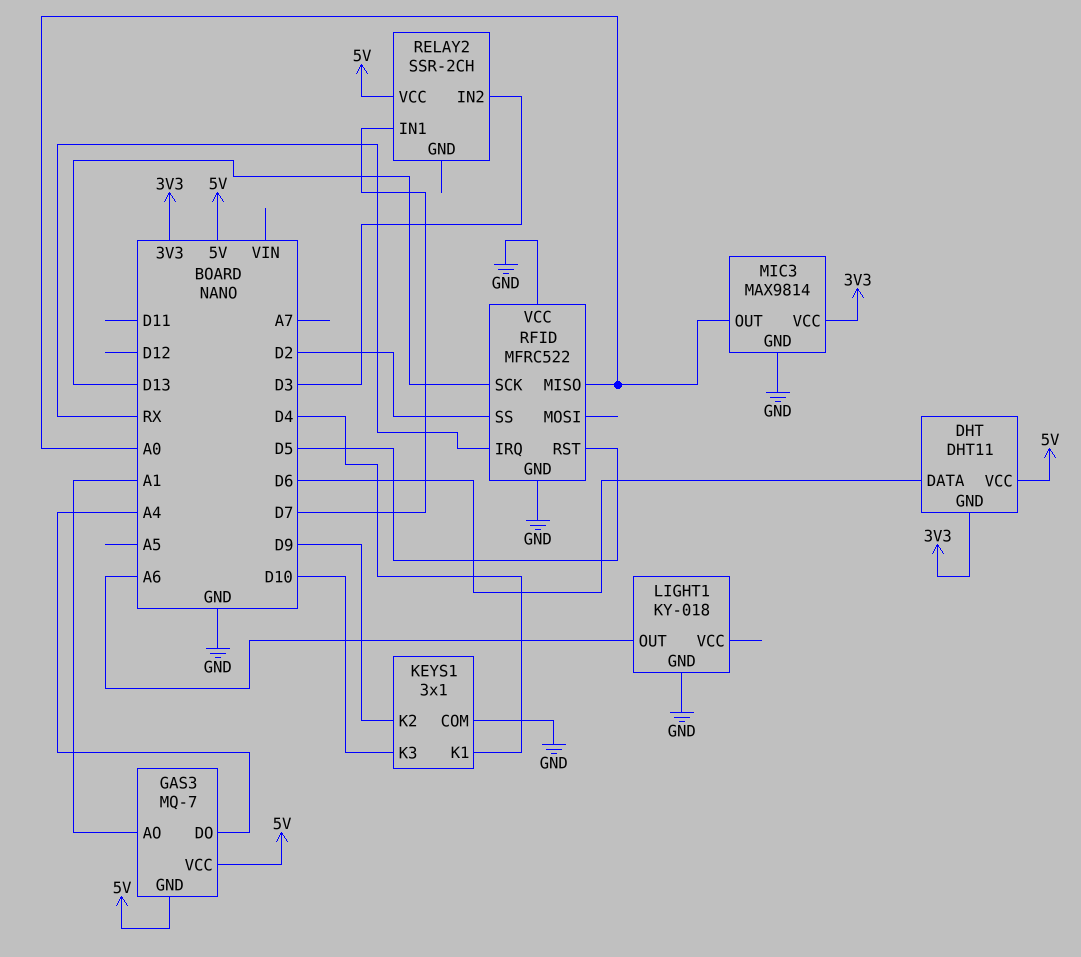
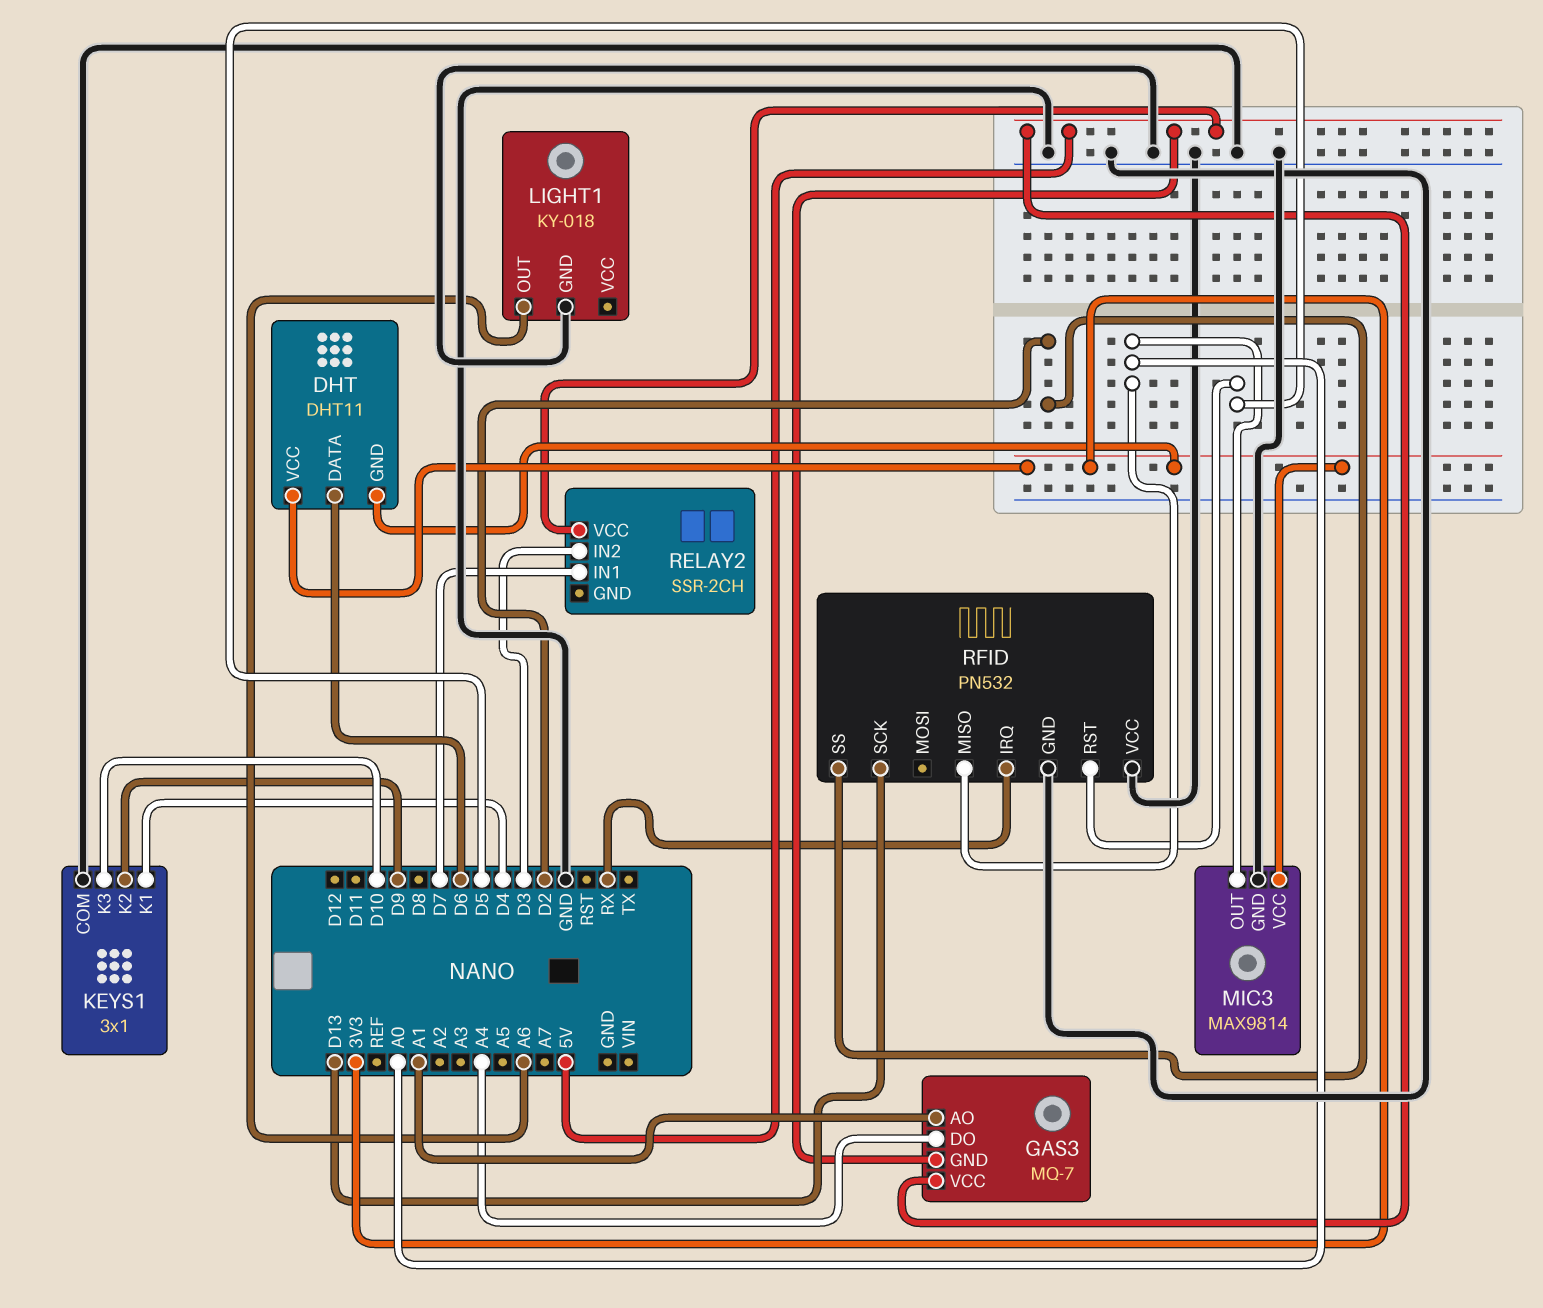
DHT pin VCC: 5V -> 3V3
RFID: MFRC522 -> PN532

